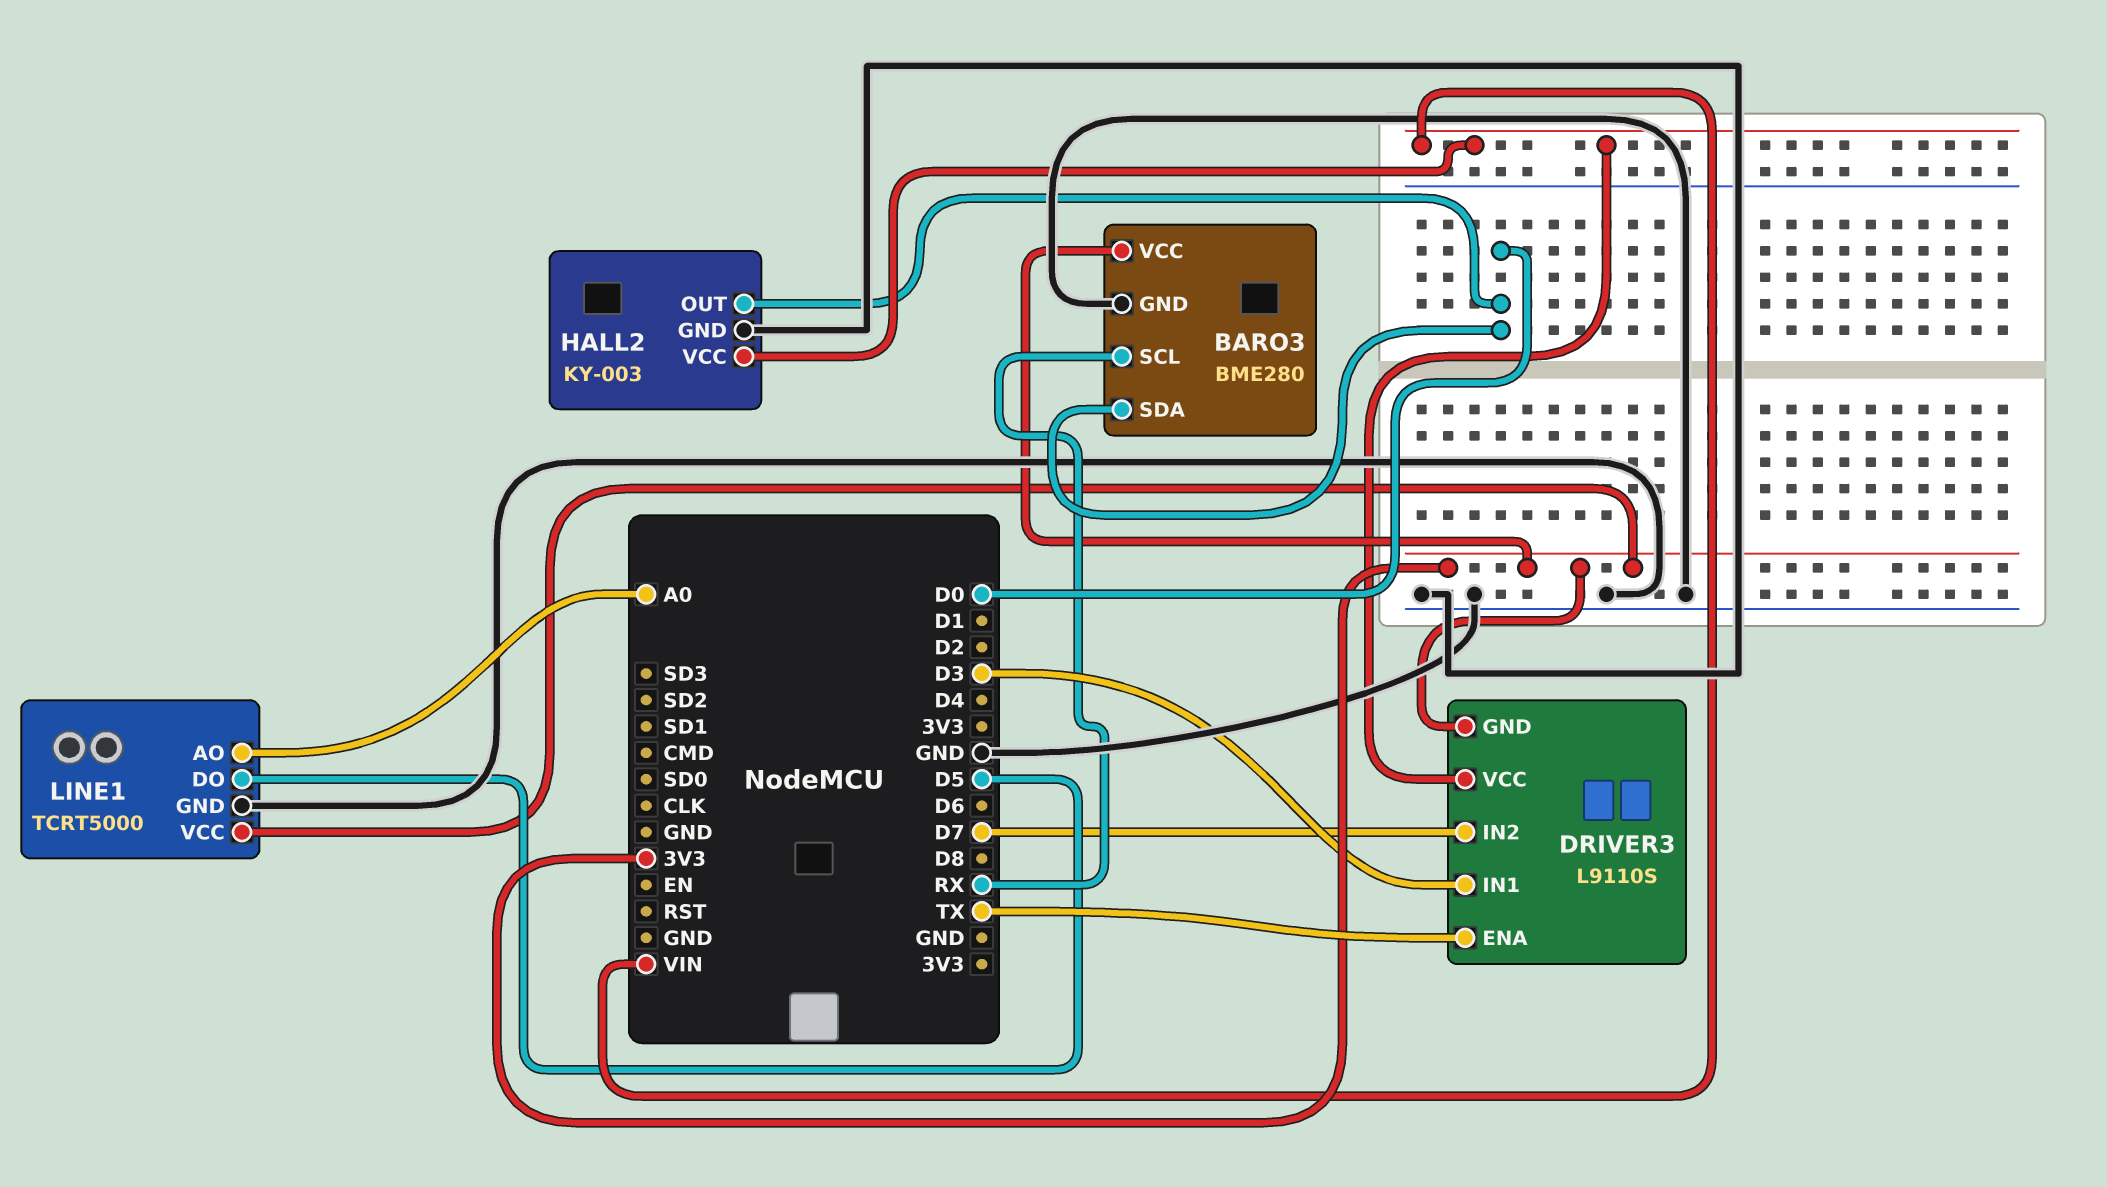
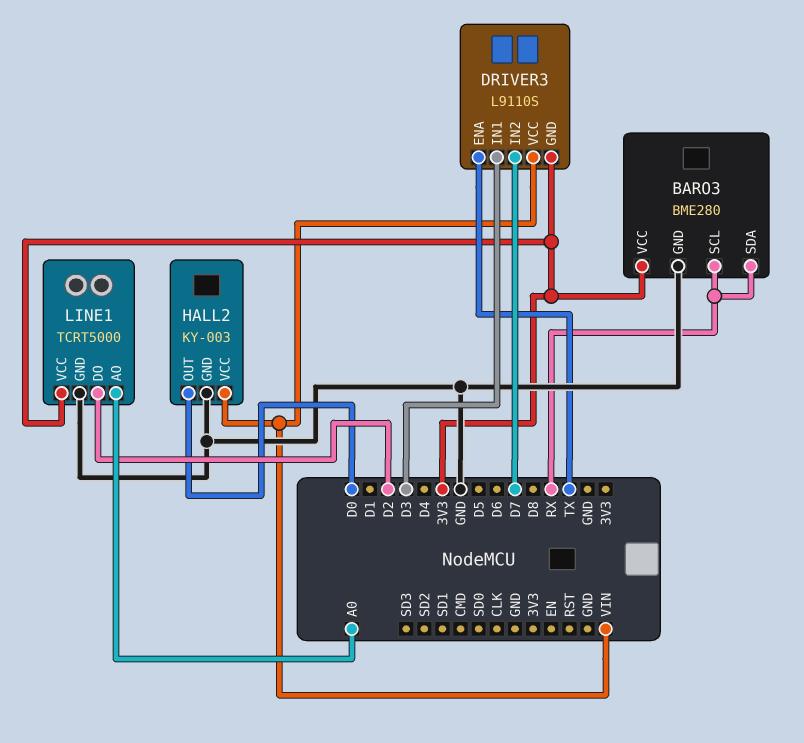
BARO3 pin SDA: D0 -> RX
LINE1 pin DO: D5 -> D2

